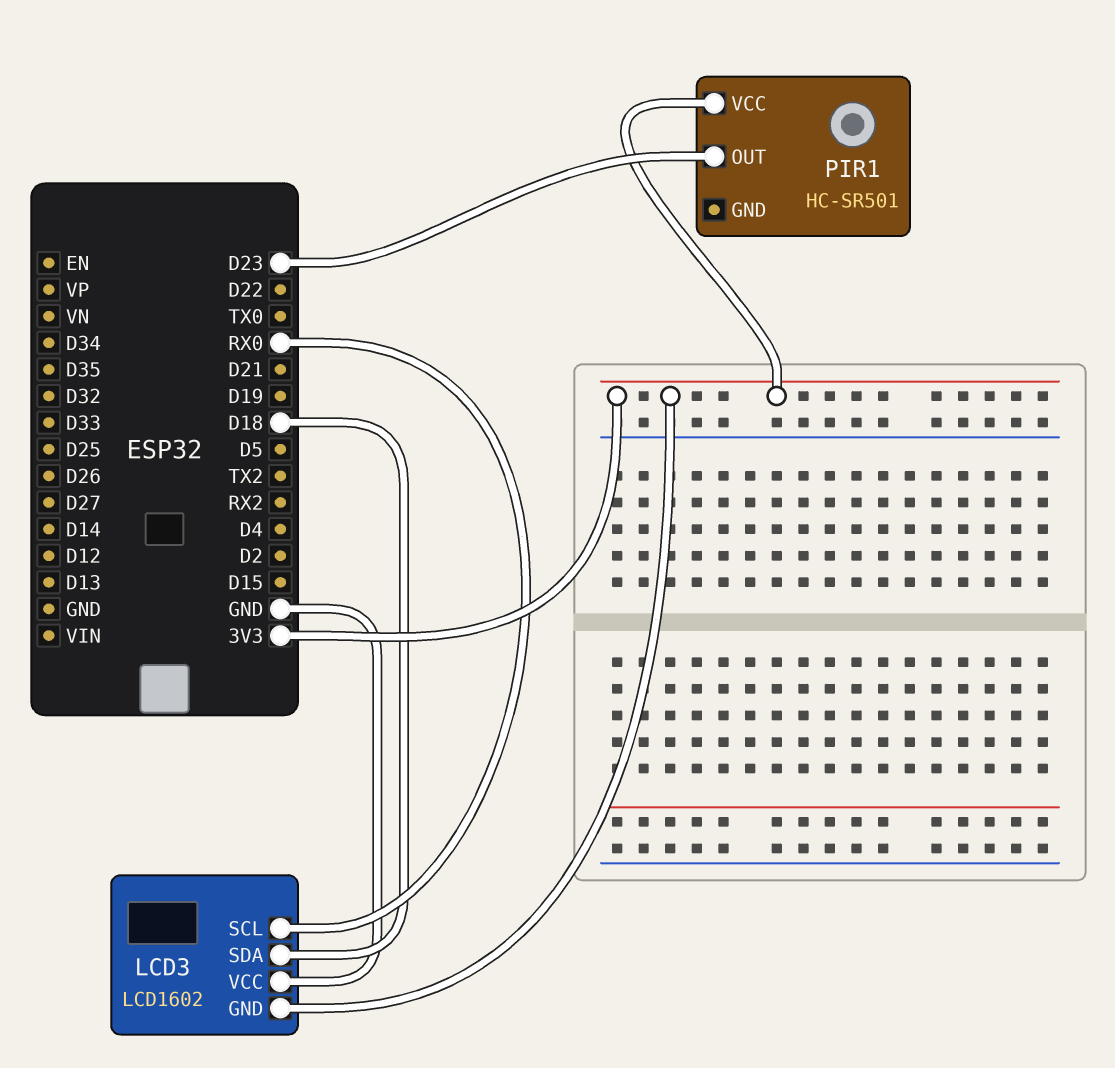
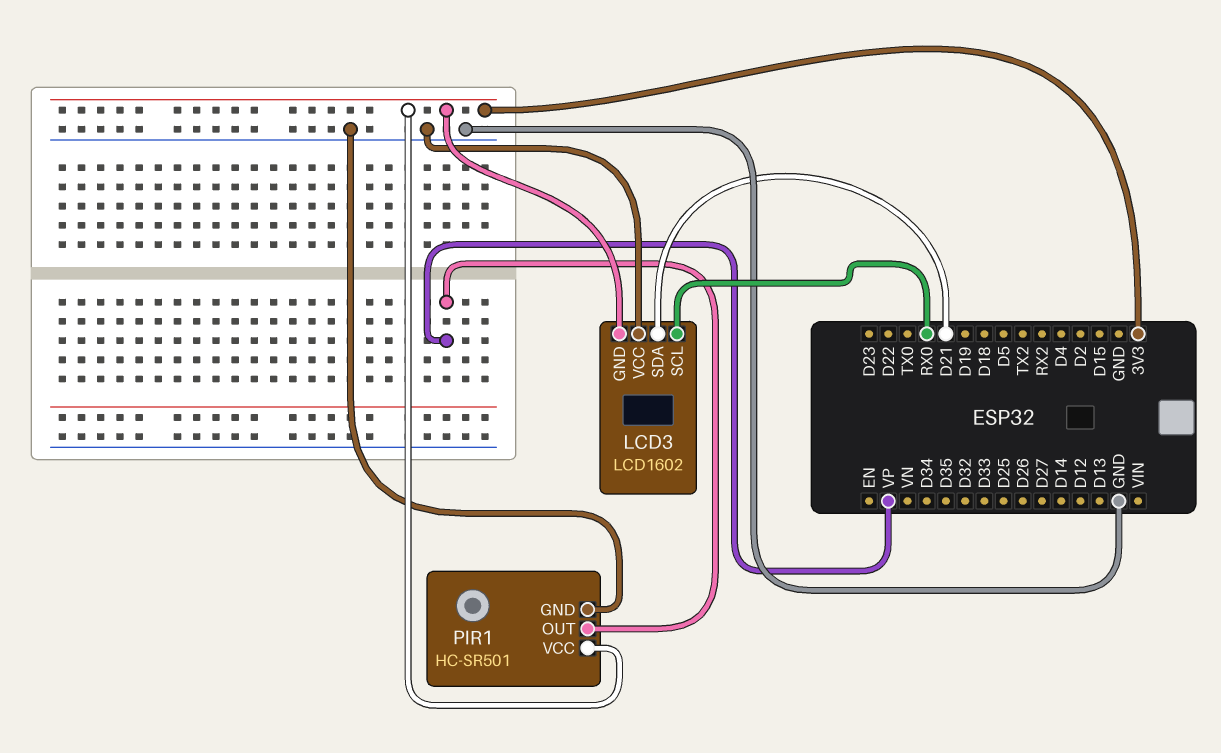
LCD3 pin SDA: D18 -> D21
PIR1 pin GND: none -> GND
PIR1 pin OUT: D23 -> VP

